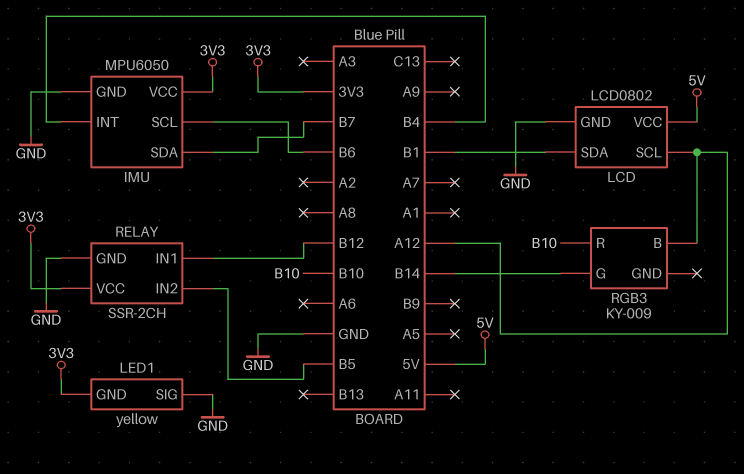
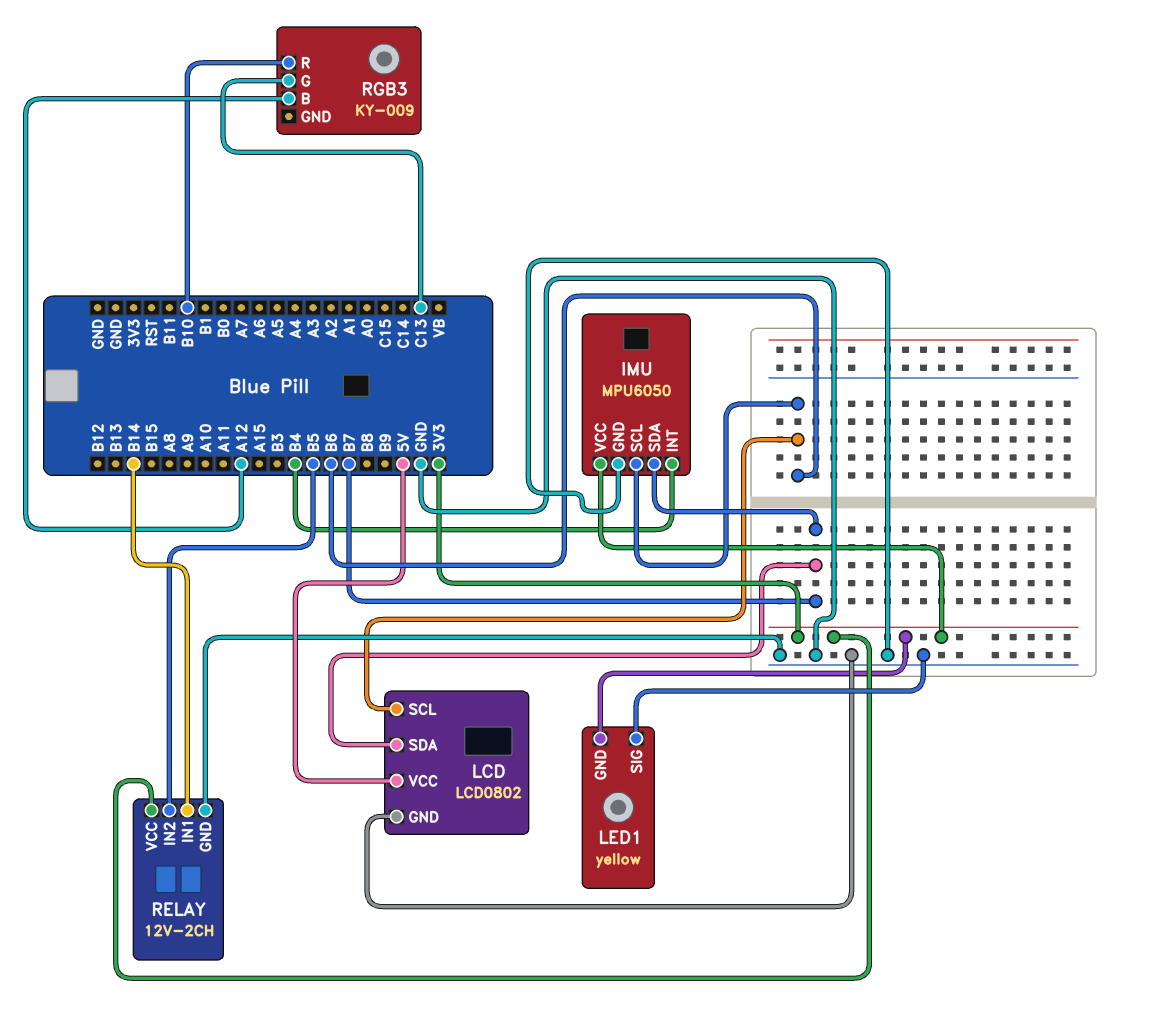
LCD pin SCL: A12 -> B6
LCD pin SDA: B1 -> B7
RELAY: SSR-2CH -> 12V-2CH
RELAY pin IN1: B12 -> B14
RGB3 pin G: B14 -> C13

